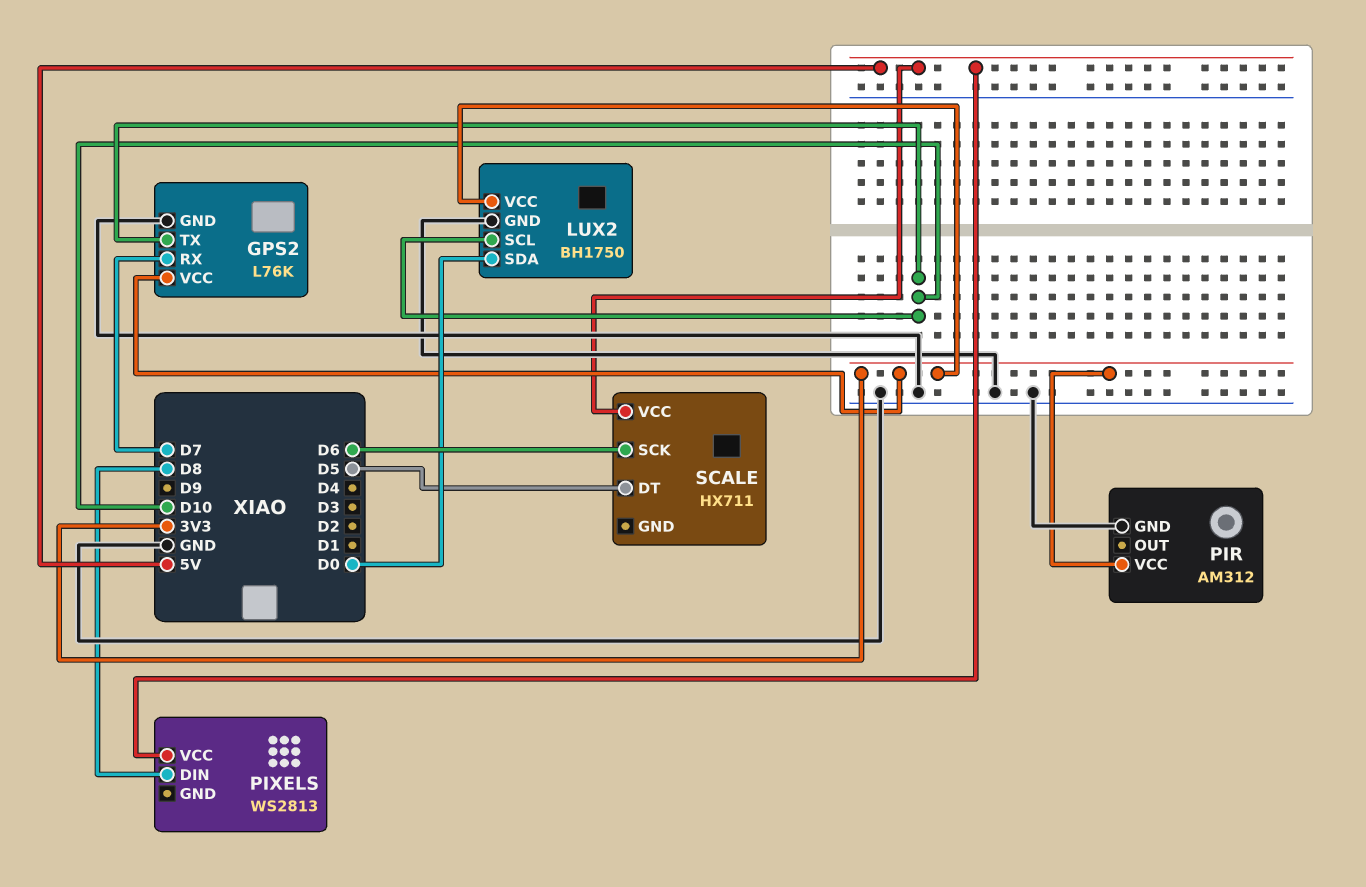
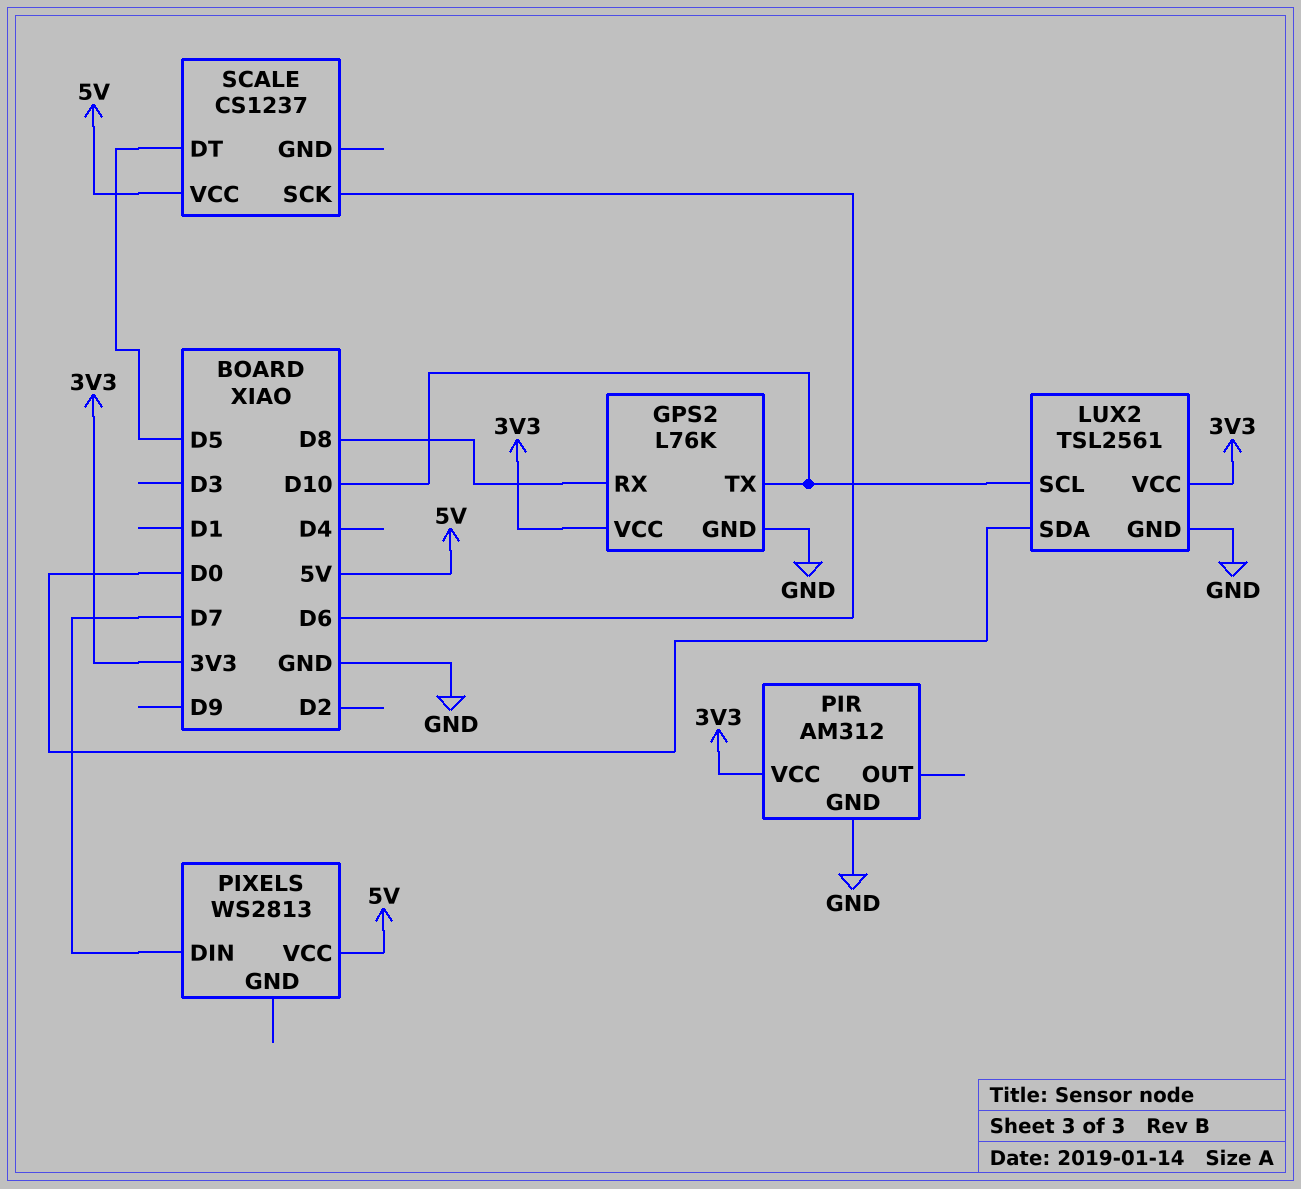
GPS2 pin RX: D7 -> D8
LUX2: BH1750 -> TSL2561
PIXELS pin DIN: D8 -> D7
SCALE: HX711 -> CS1237

